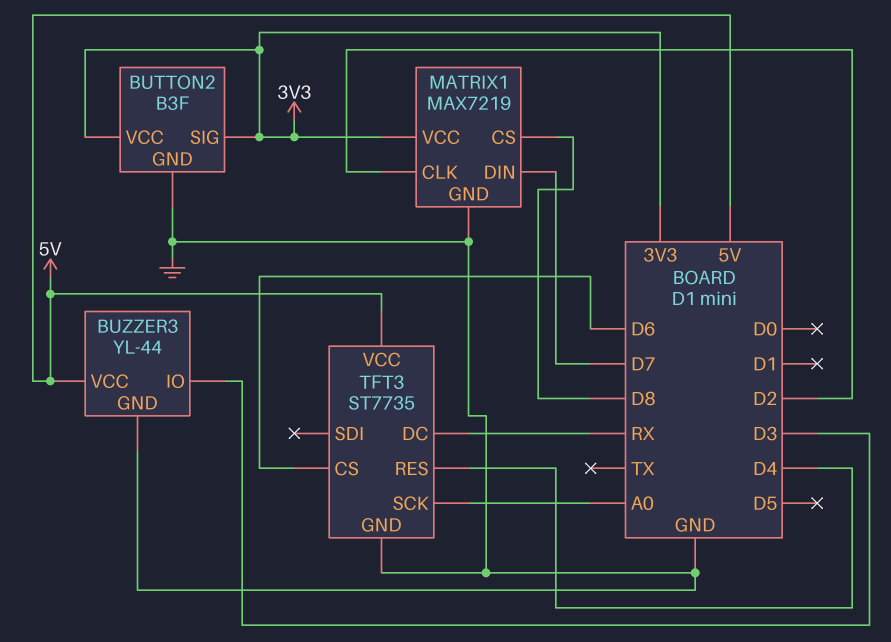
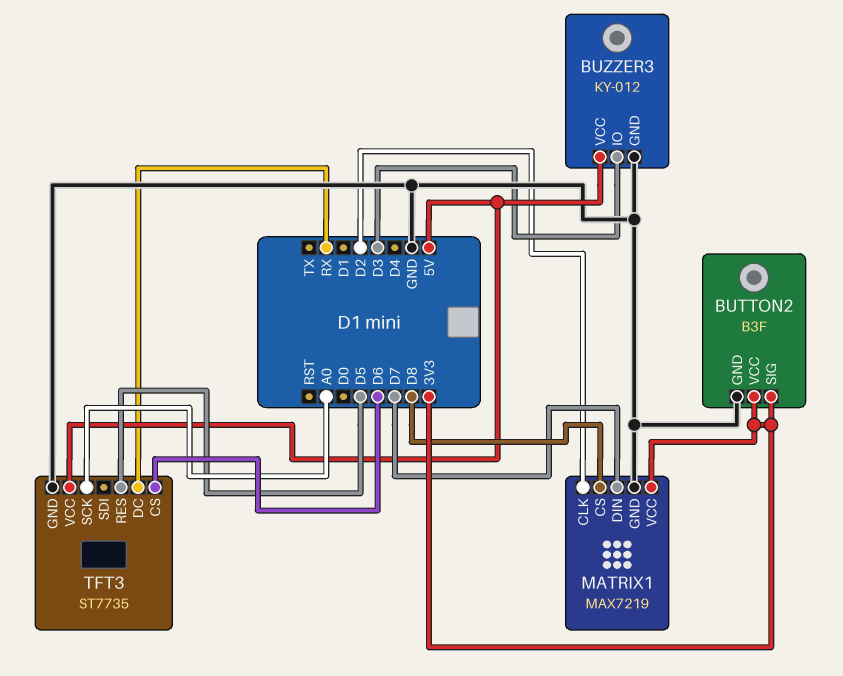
BUZZER3: YL-44 -> KY-012
TFT3 pin RES: D4 -> D5

